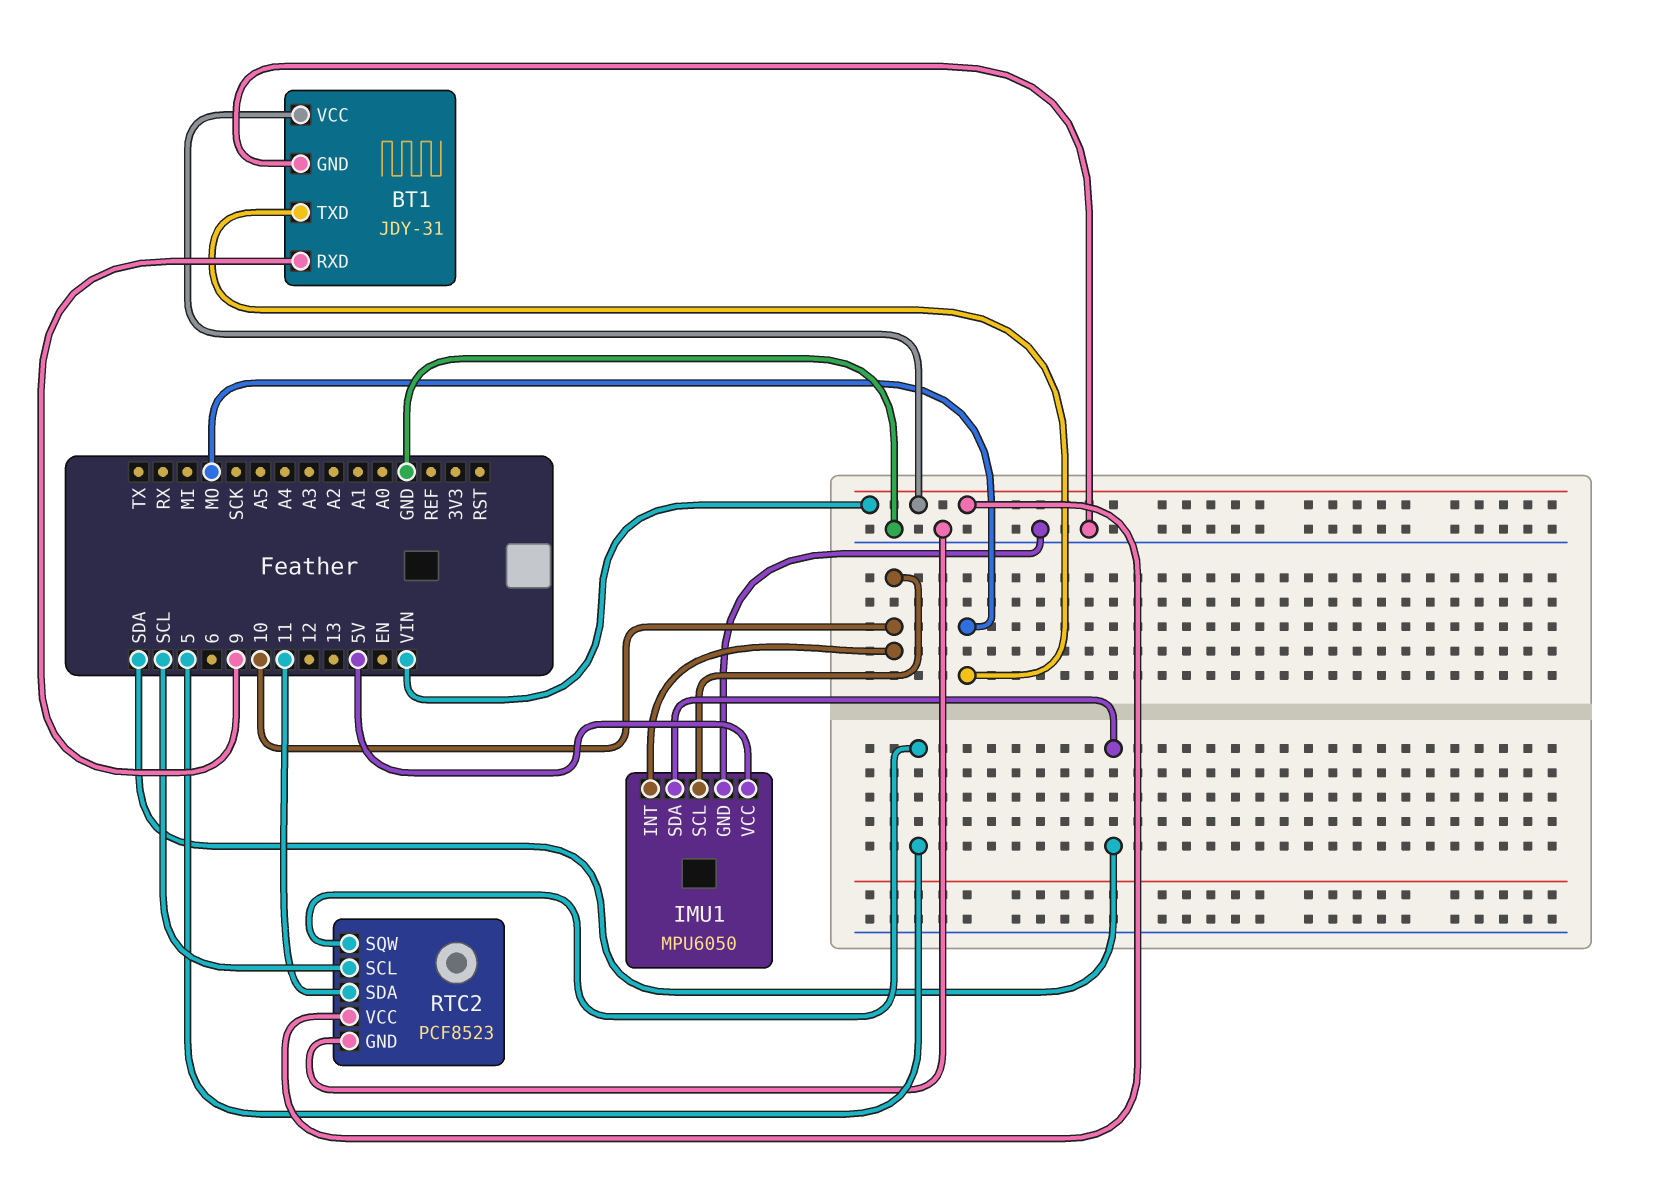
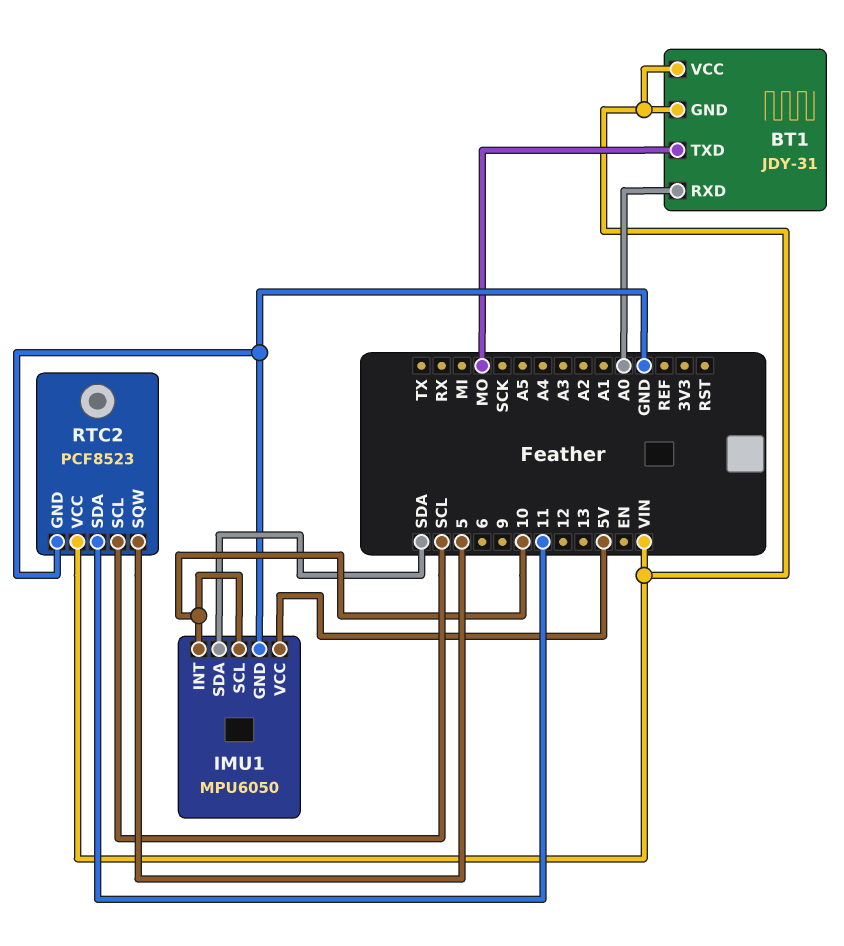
BT1 pin GND: GND -> VIN
BT1 pin RXD: 9 -> A0

